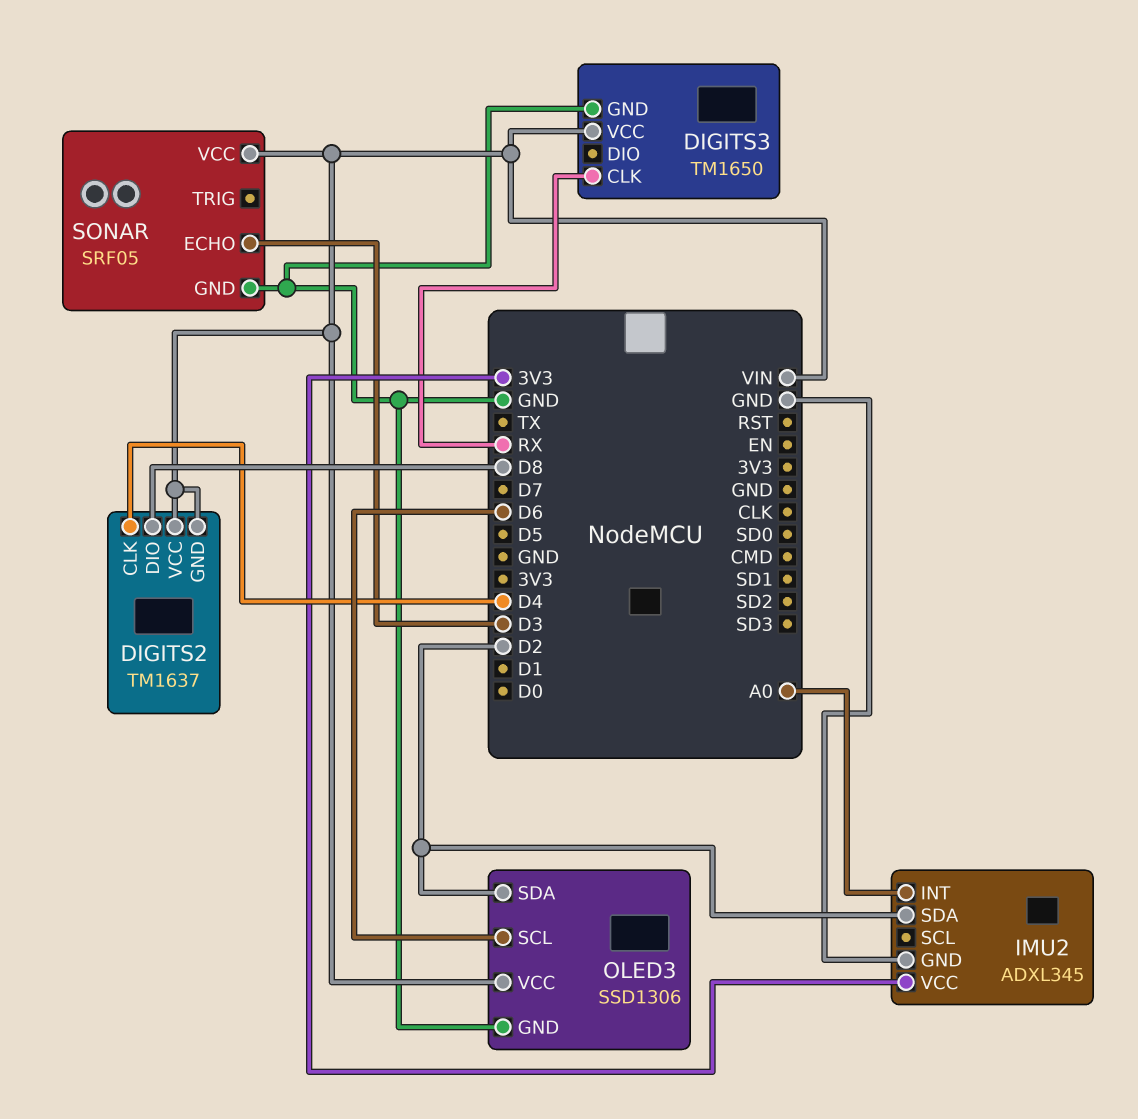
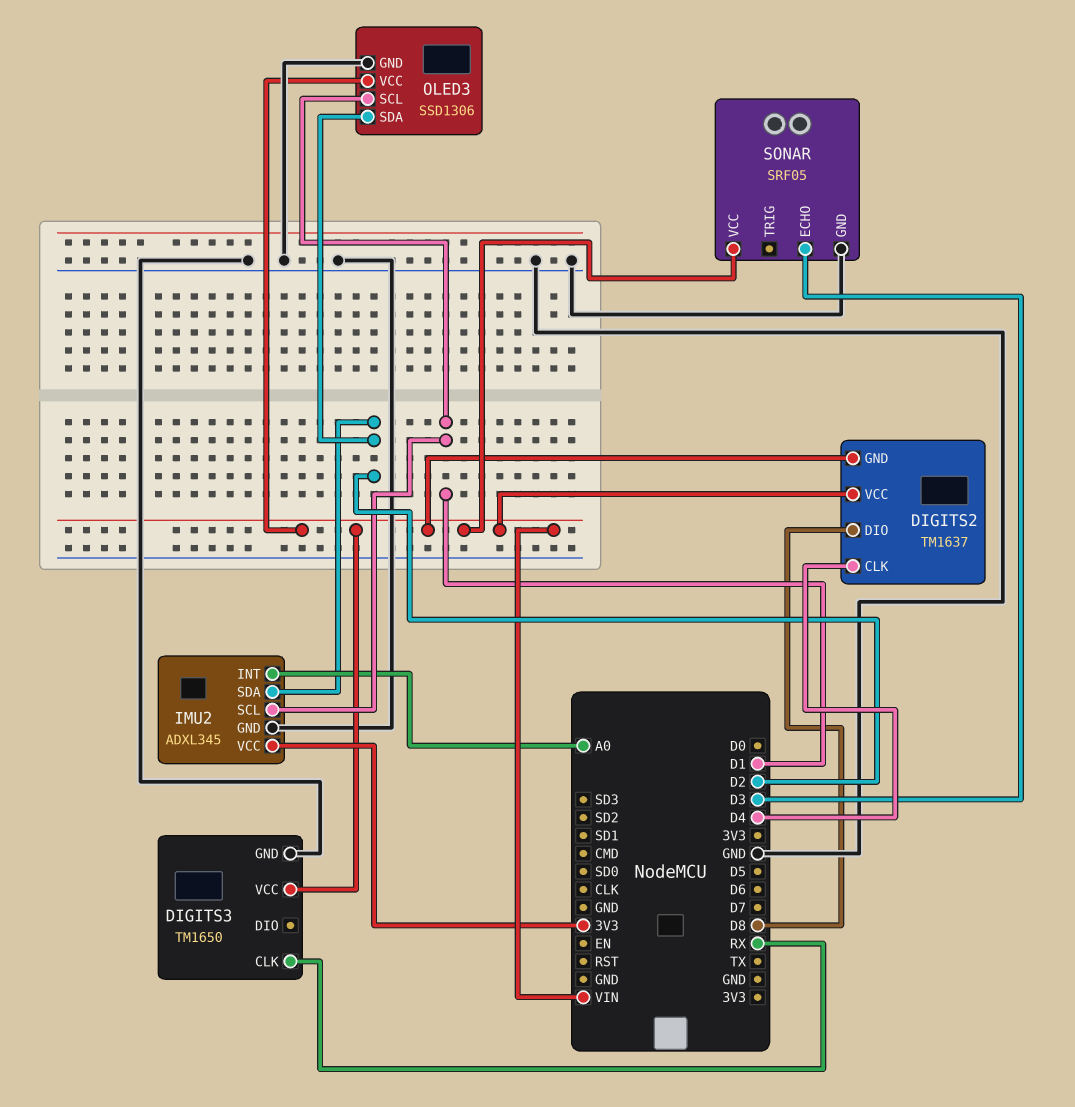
IMU2 pin SCL: none -> D1
OLED3 pin SCL: D6 -> D1

